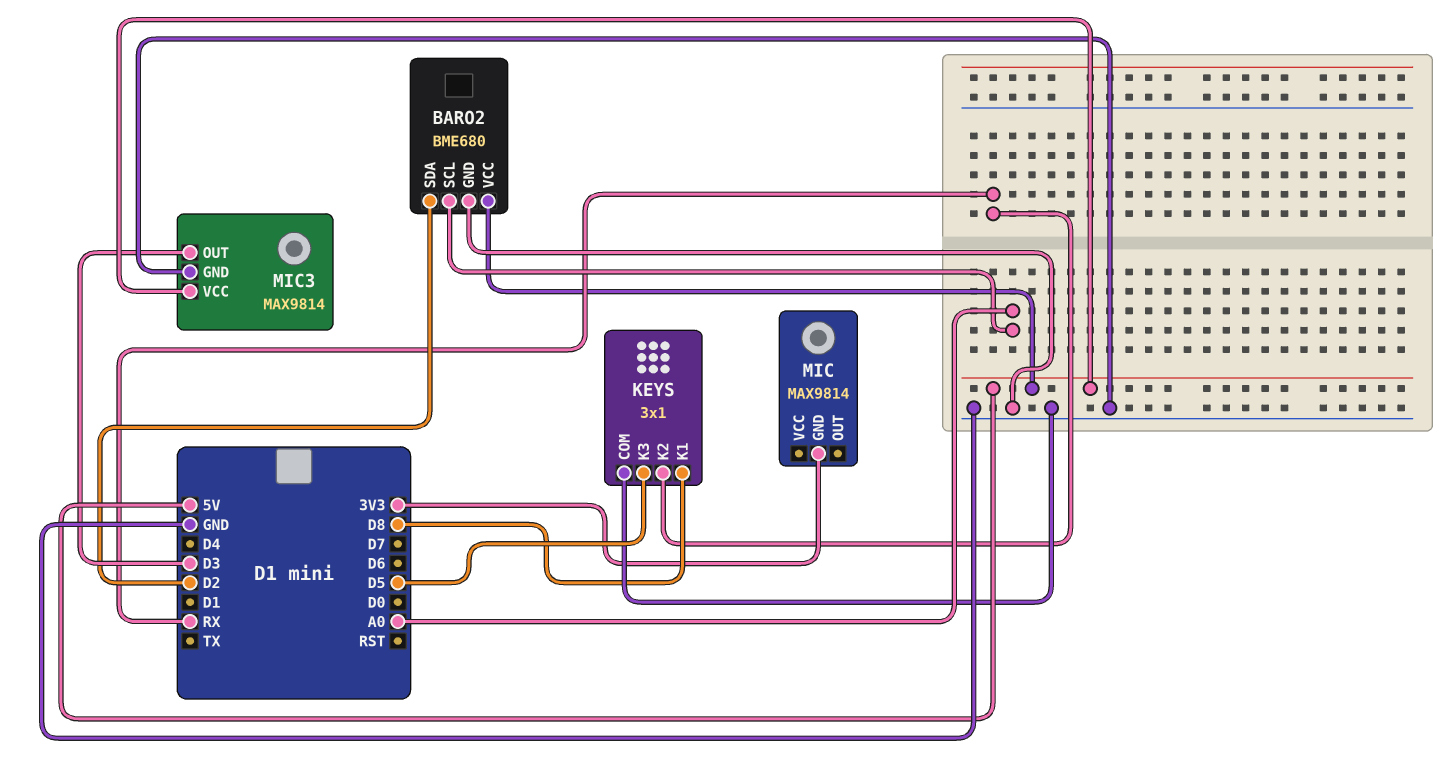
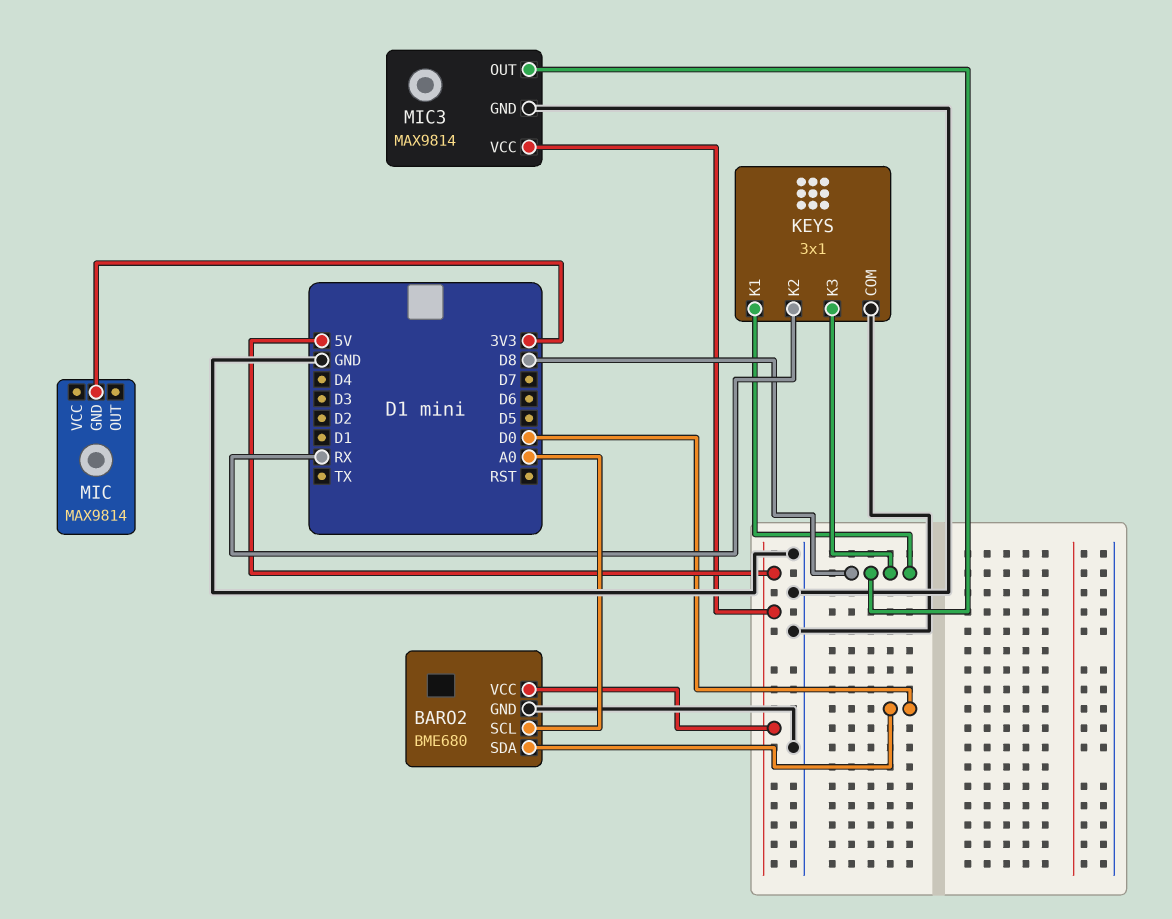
BARO2 pin SDA: D2 -> D0
KEYS pin K3: D5 -> D8
MIC3 pin OUT: D3 -> D8

